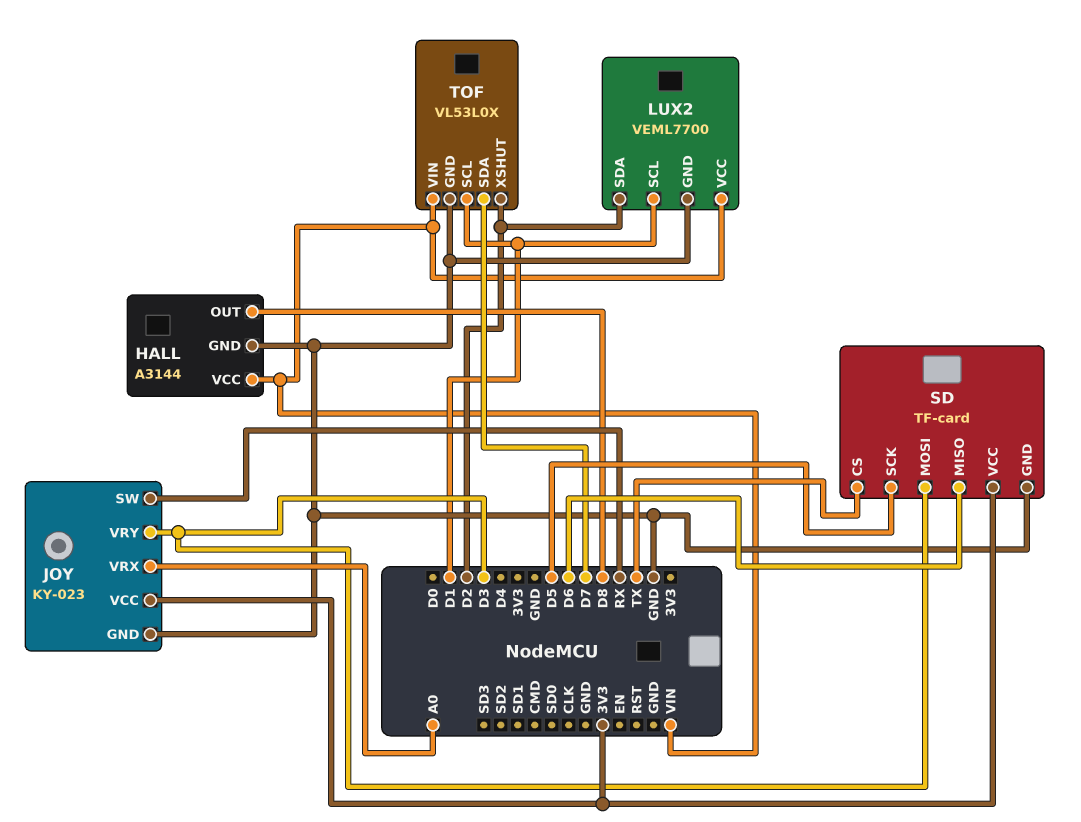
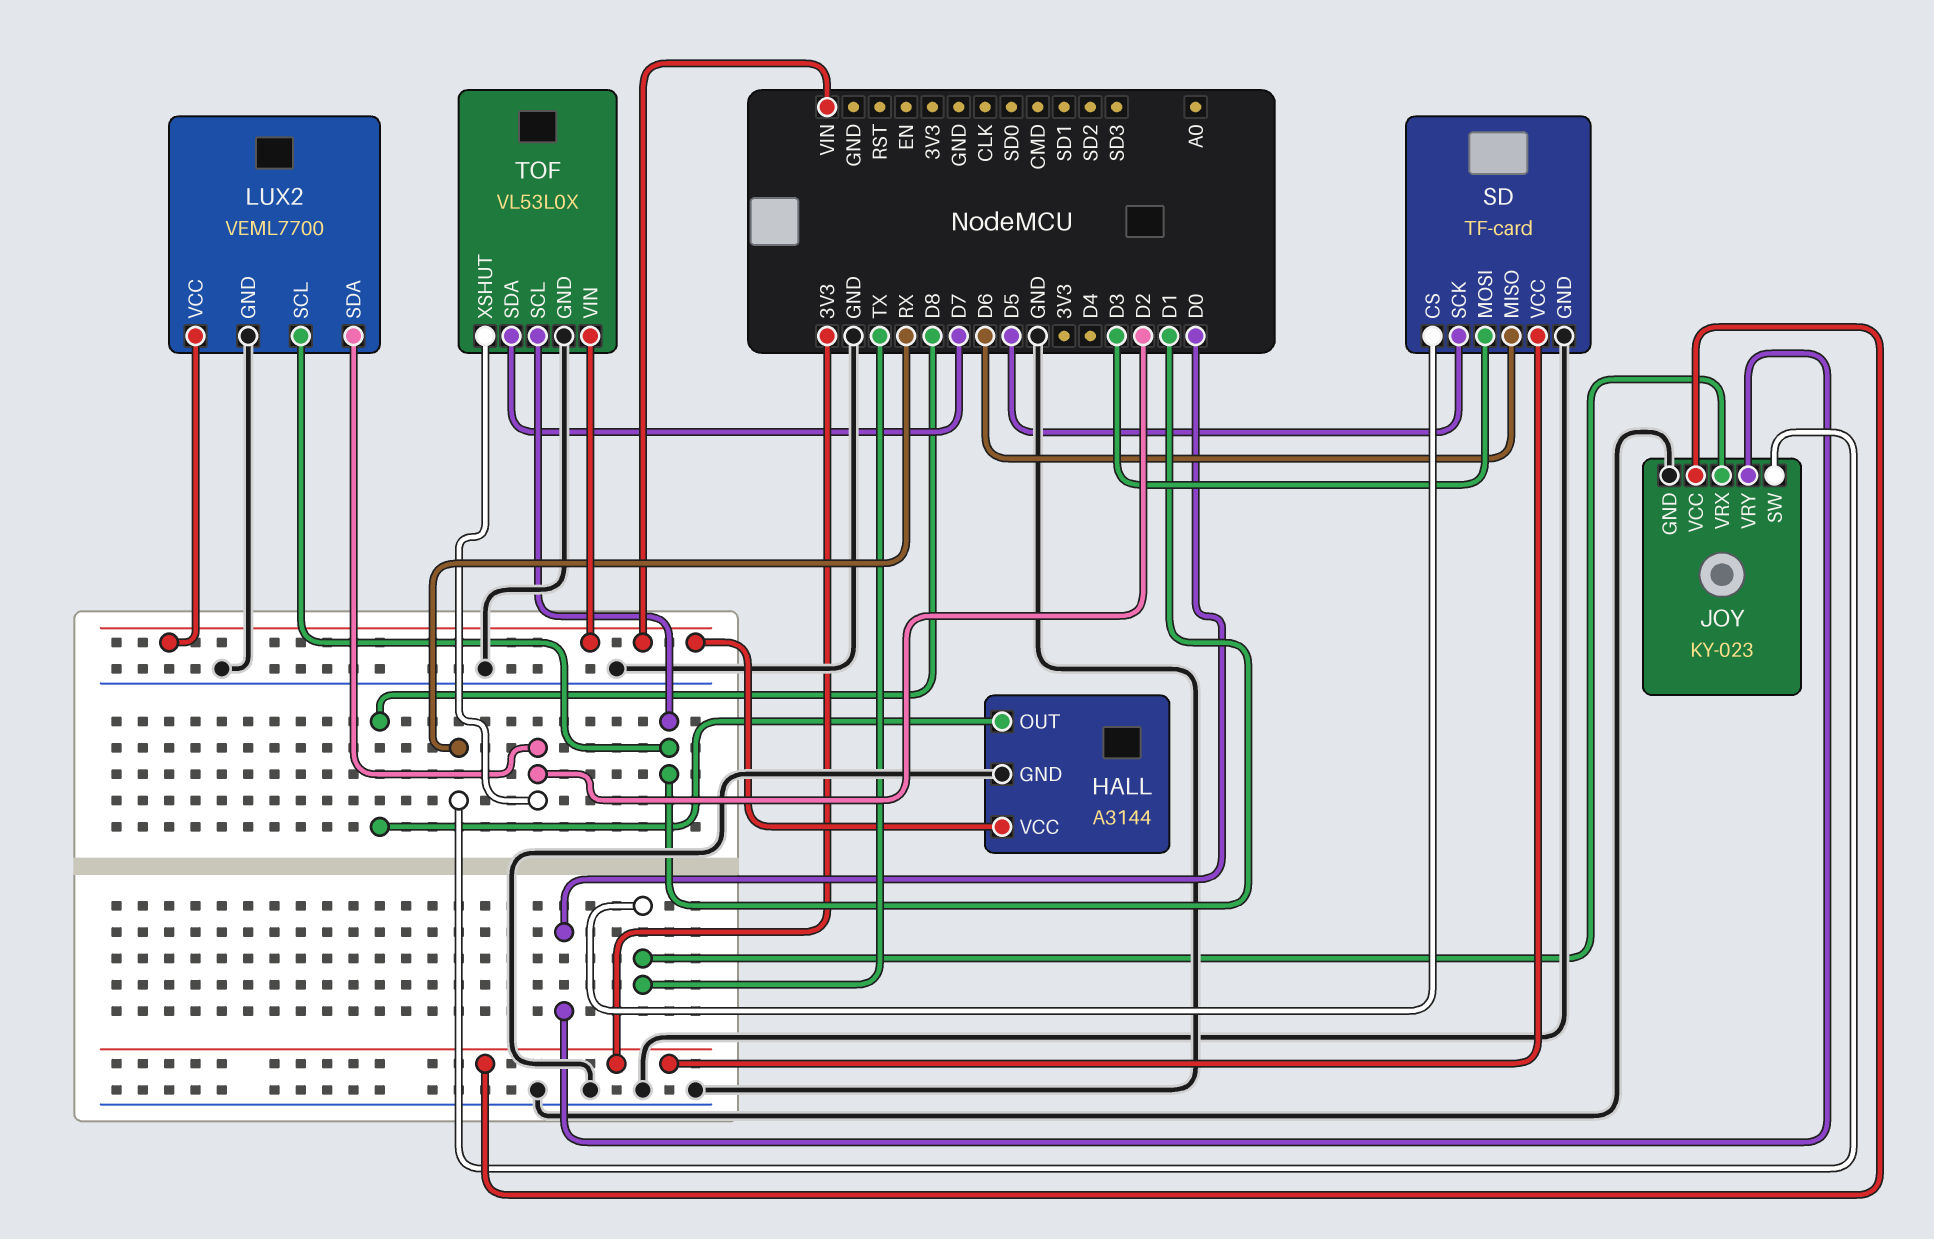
JOY pin VRX: A0 -> TX
JOY pin VRY: D3 -> D0

